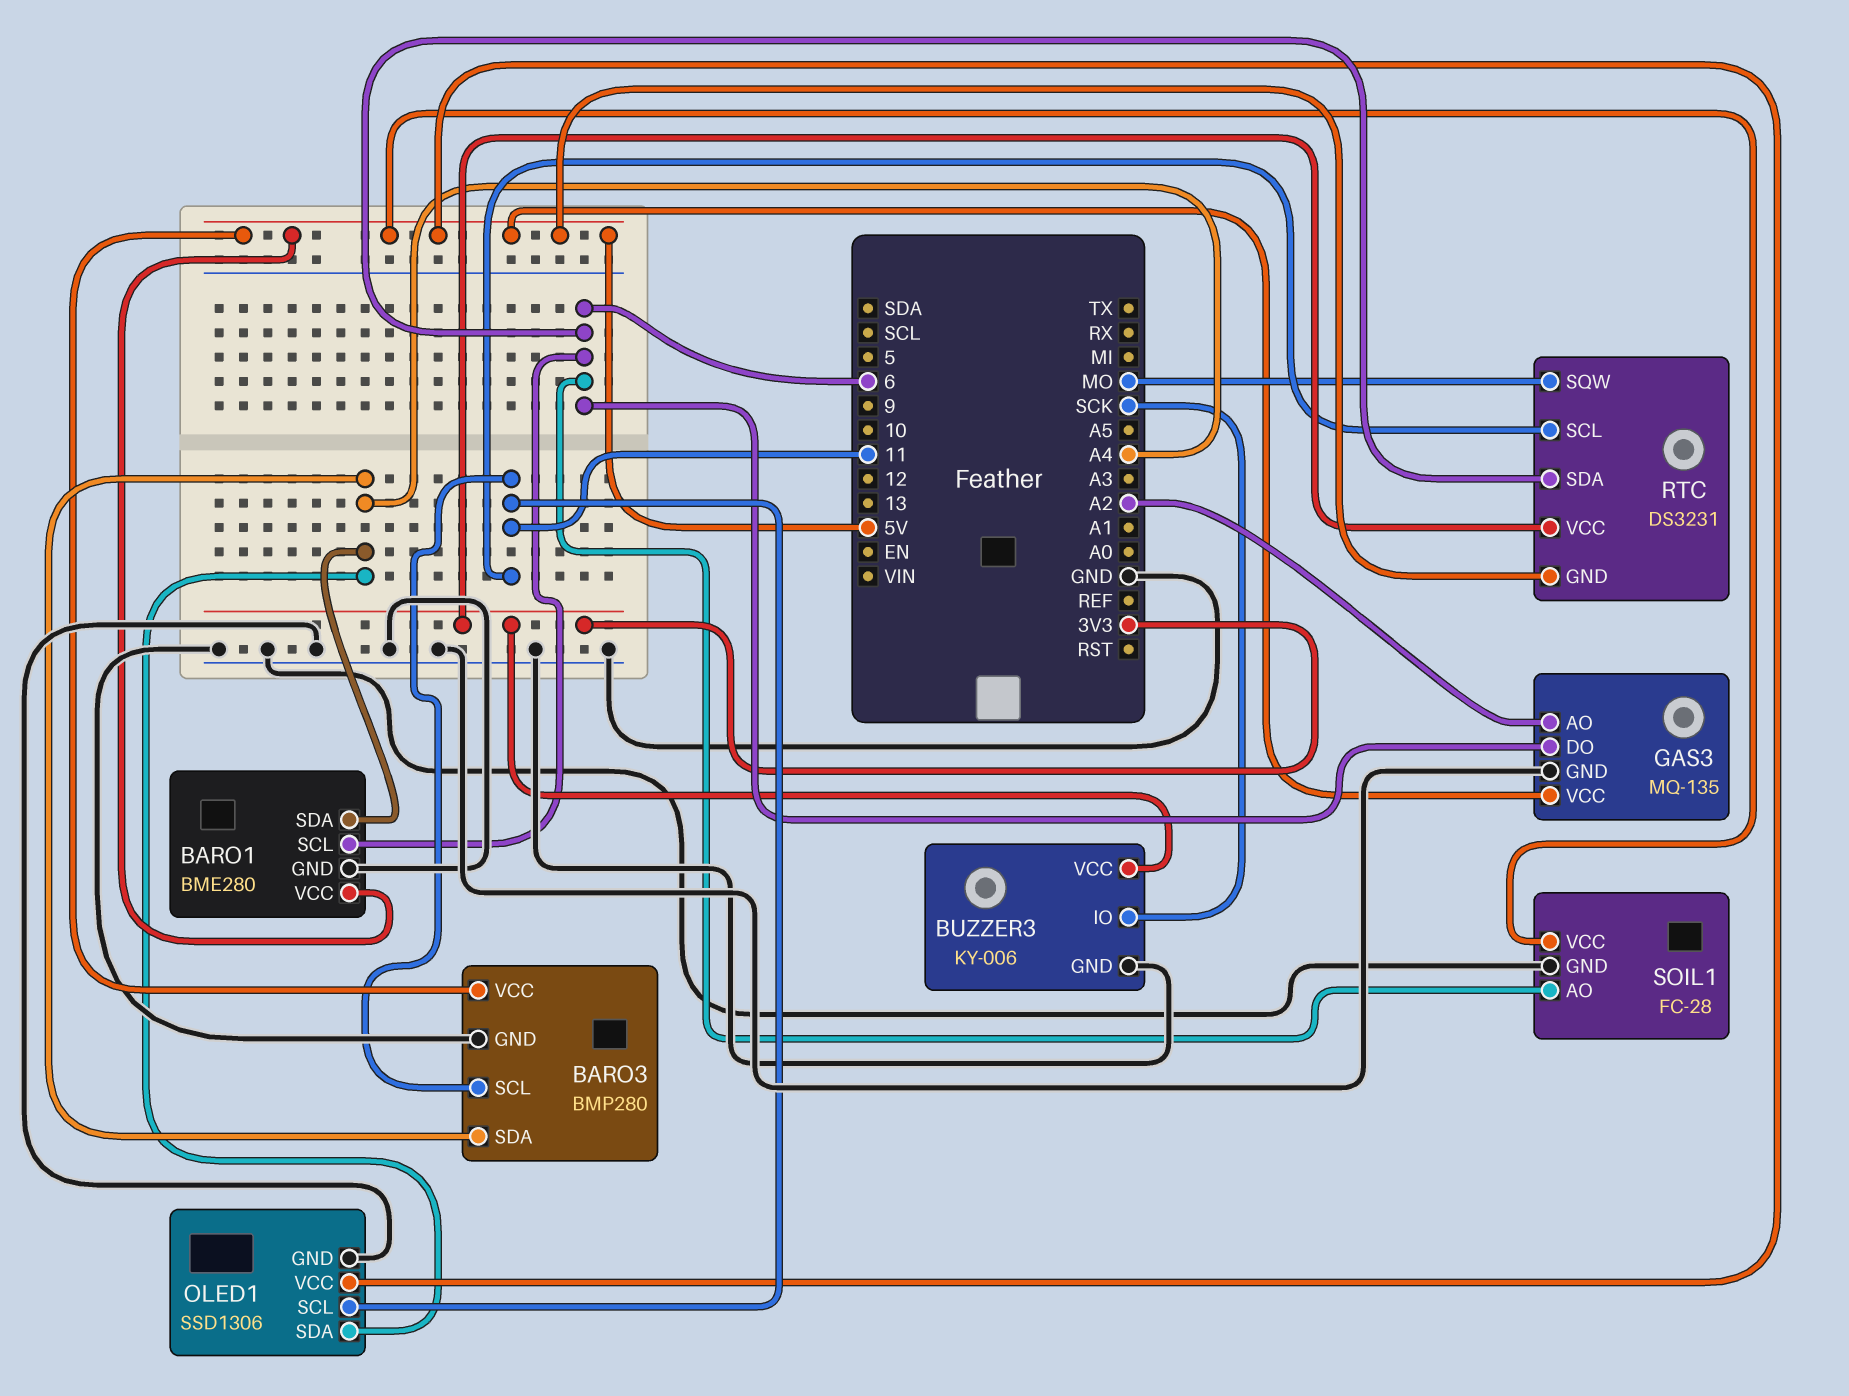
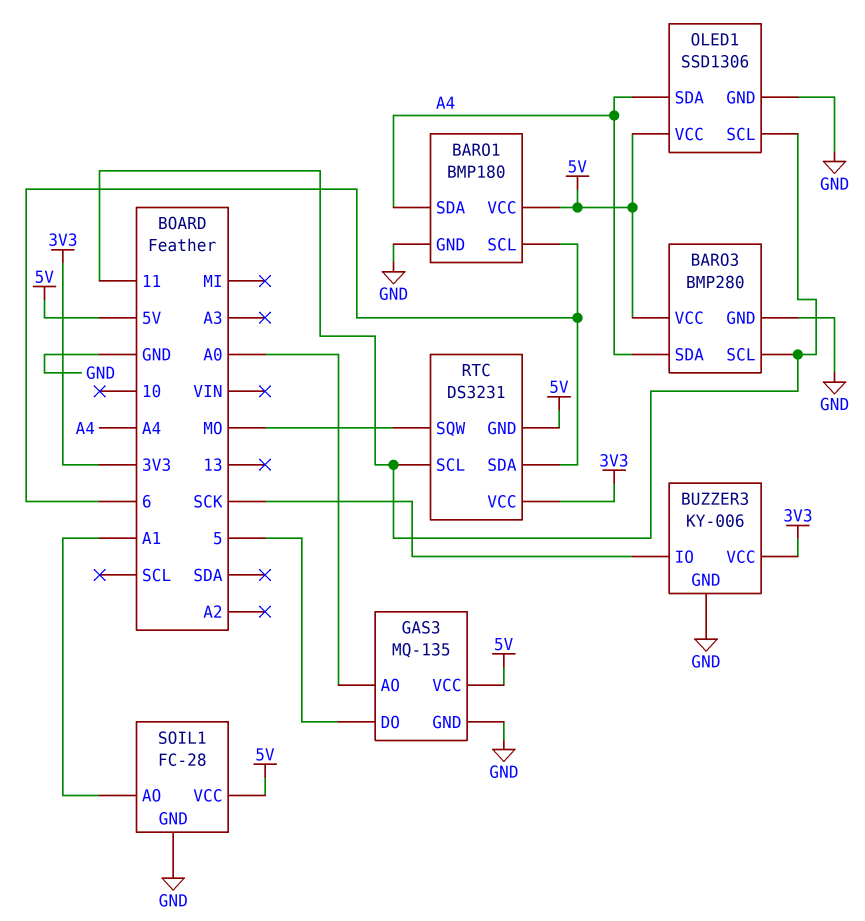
BARO1: BME280 -> BMP180
GAS3 pin AO: A2 -> A0
GAS3 pin DO: 6 -> 5
SOIL1 pin AO: 6 -> A1

